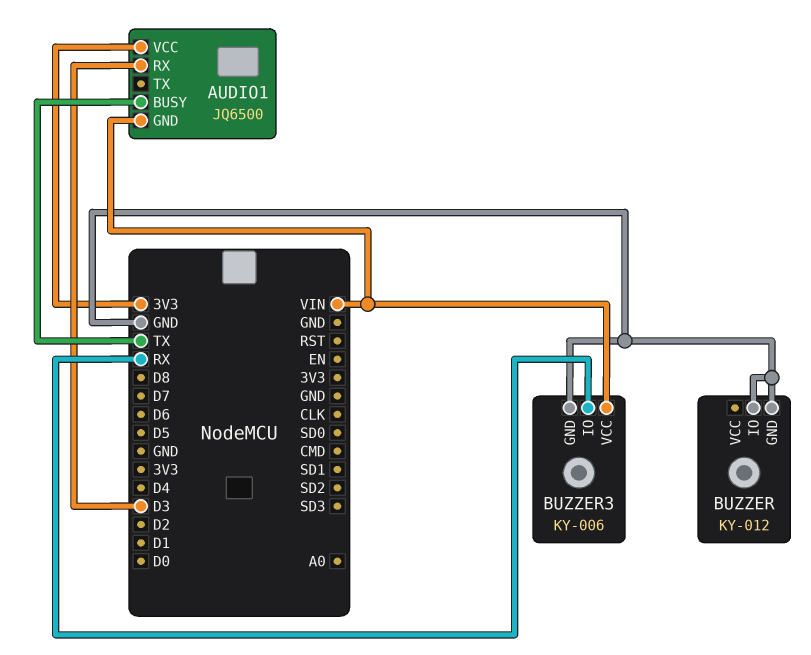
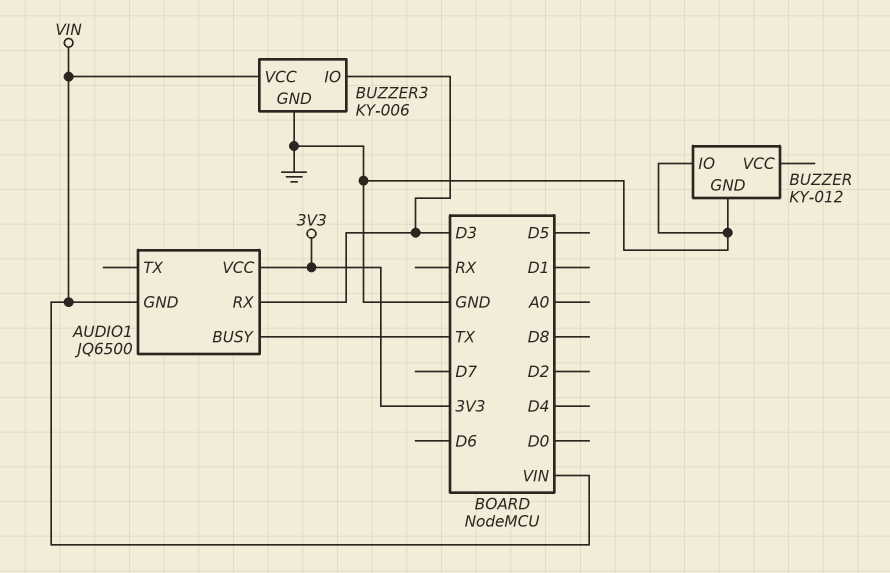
BUZZER3 pin IO: RX -> D3

